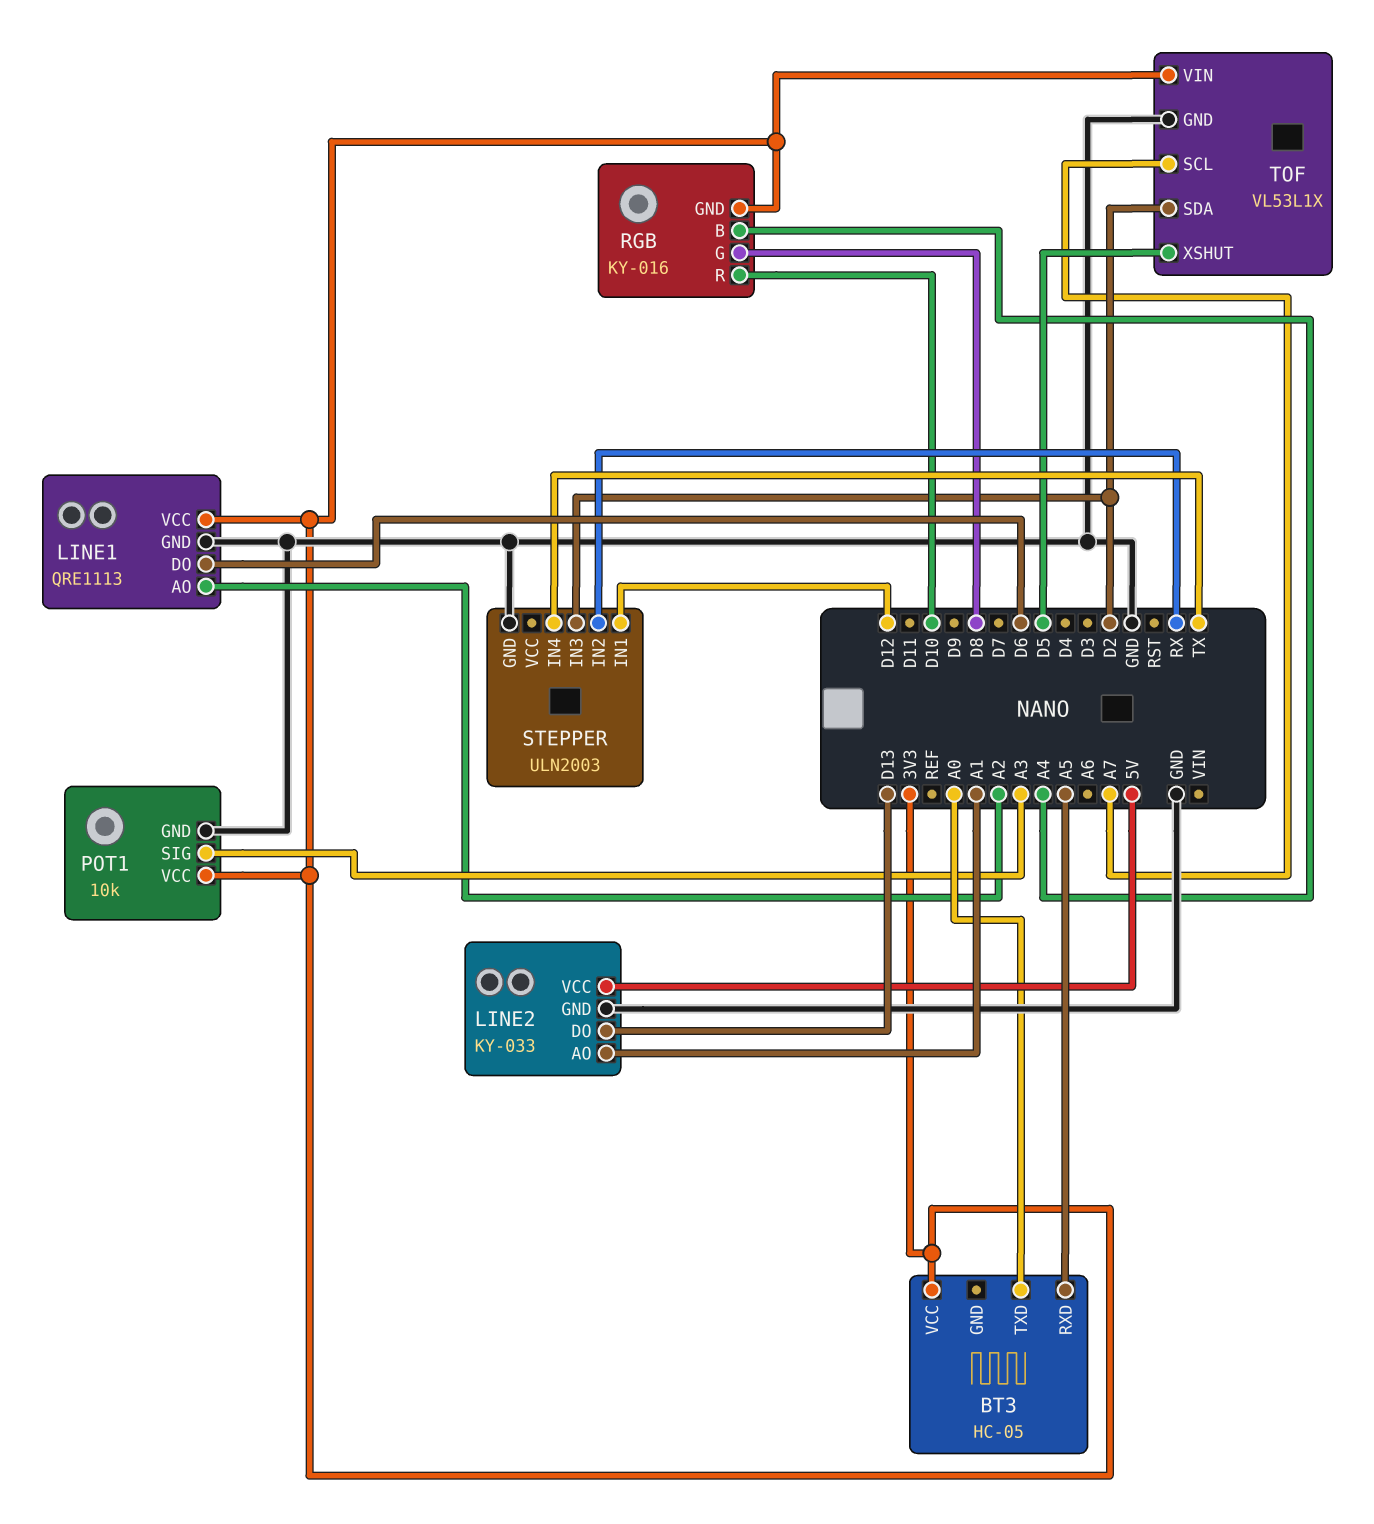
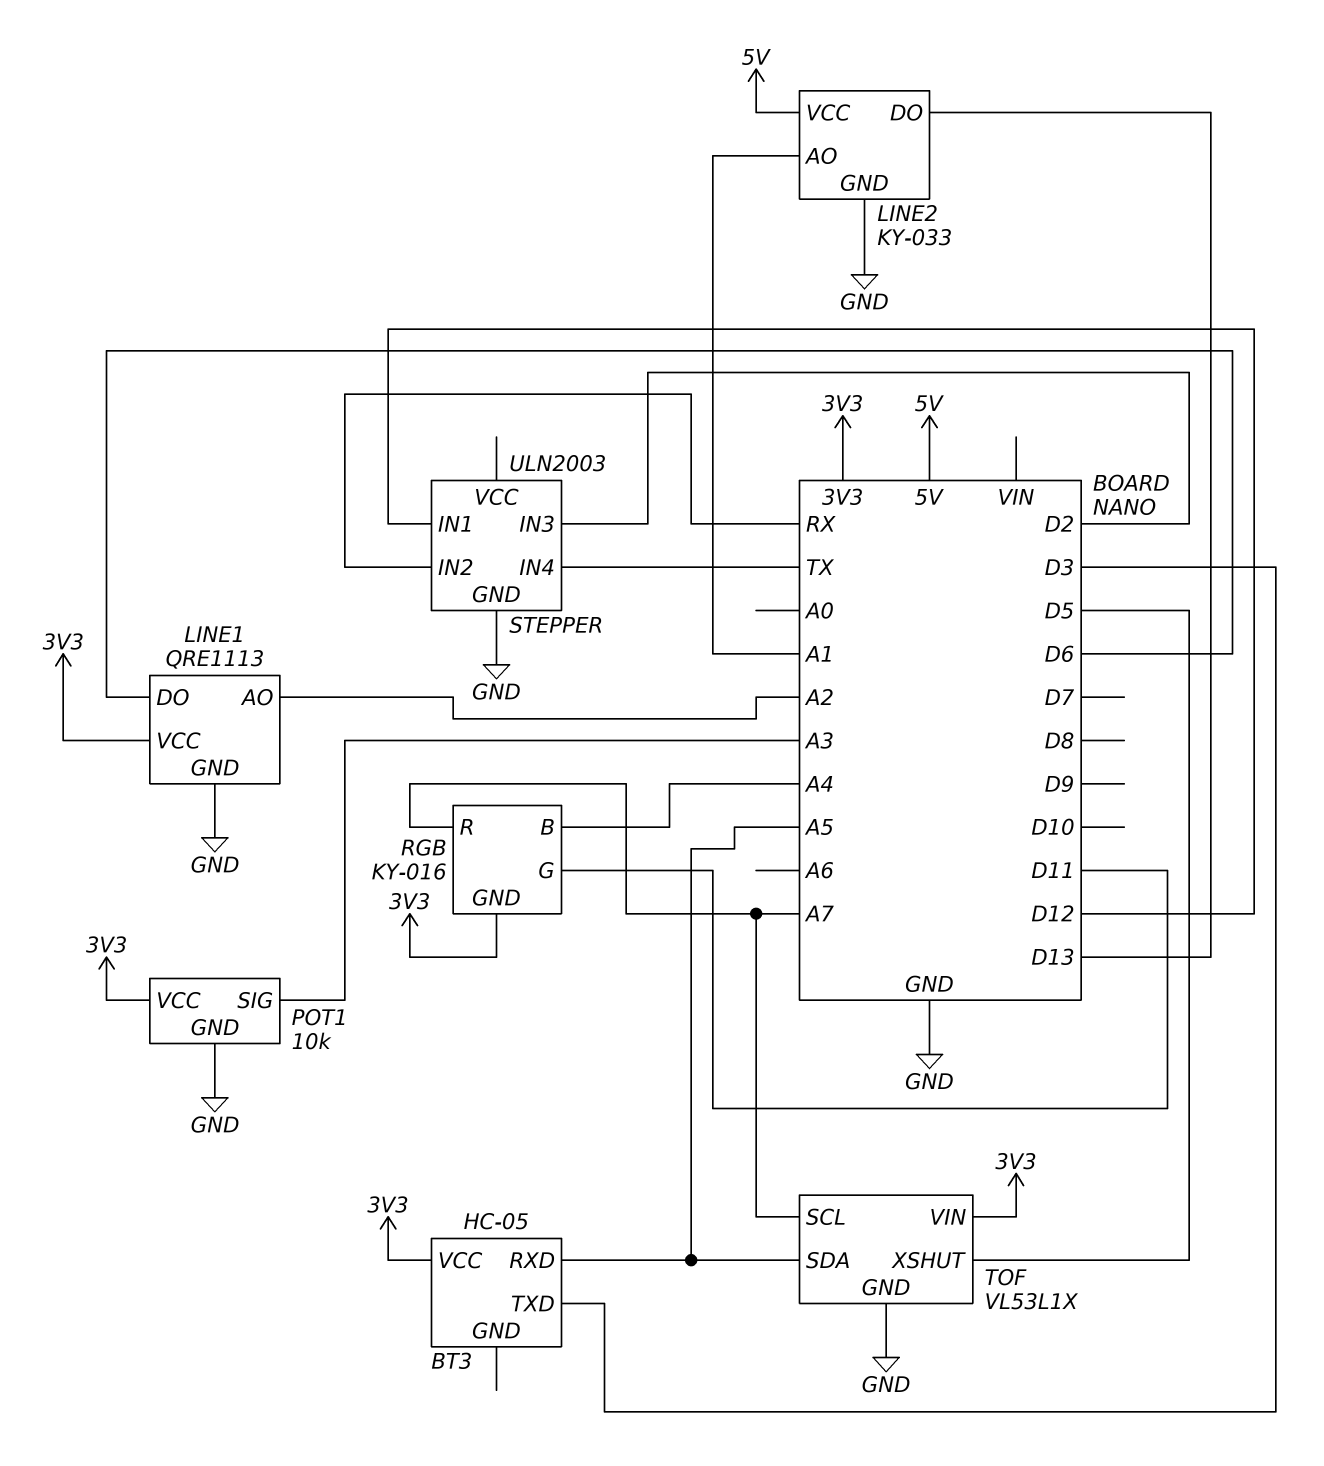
BT3 pin TXD: A0 -> D3
RGB pin G: D8 -> D11
RGB pin R: D10 -> A7
TOF pin SDA: D2 -> A5

